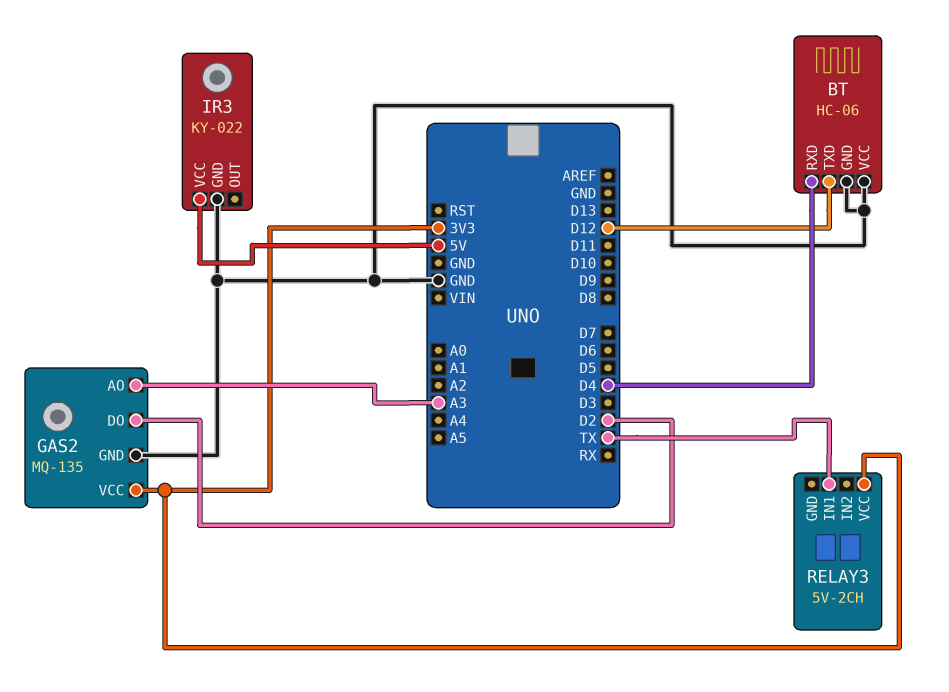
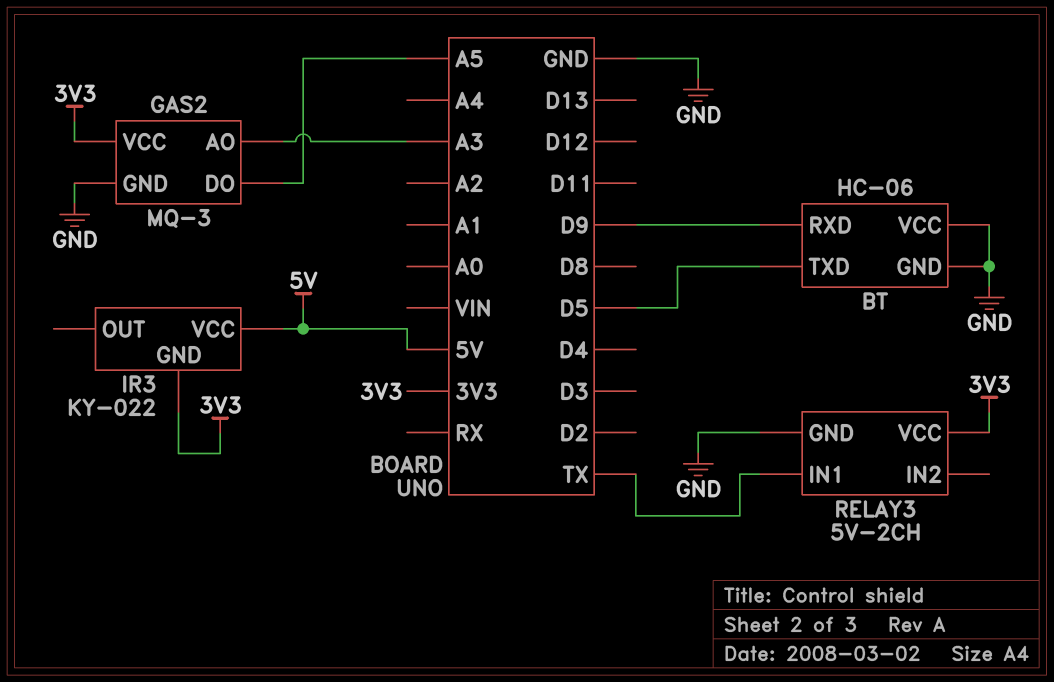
BT pin RXD: D4 -> D9
BT pin TXD: D12 -> D5
GAS2: MQ-135 -> MQ-3
GAS2 pin DO: D2 -> A5
IR3 pin GND: GND -> 3V3
RELAY3 pin GND: none -> GND

